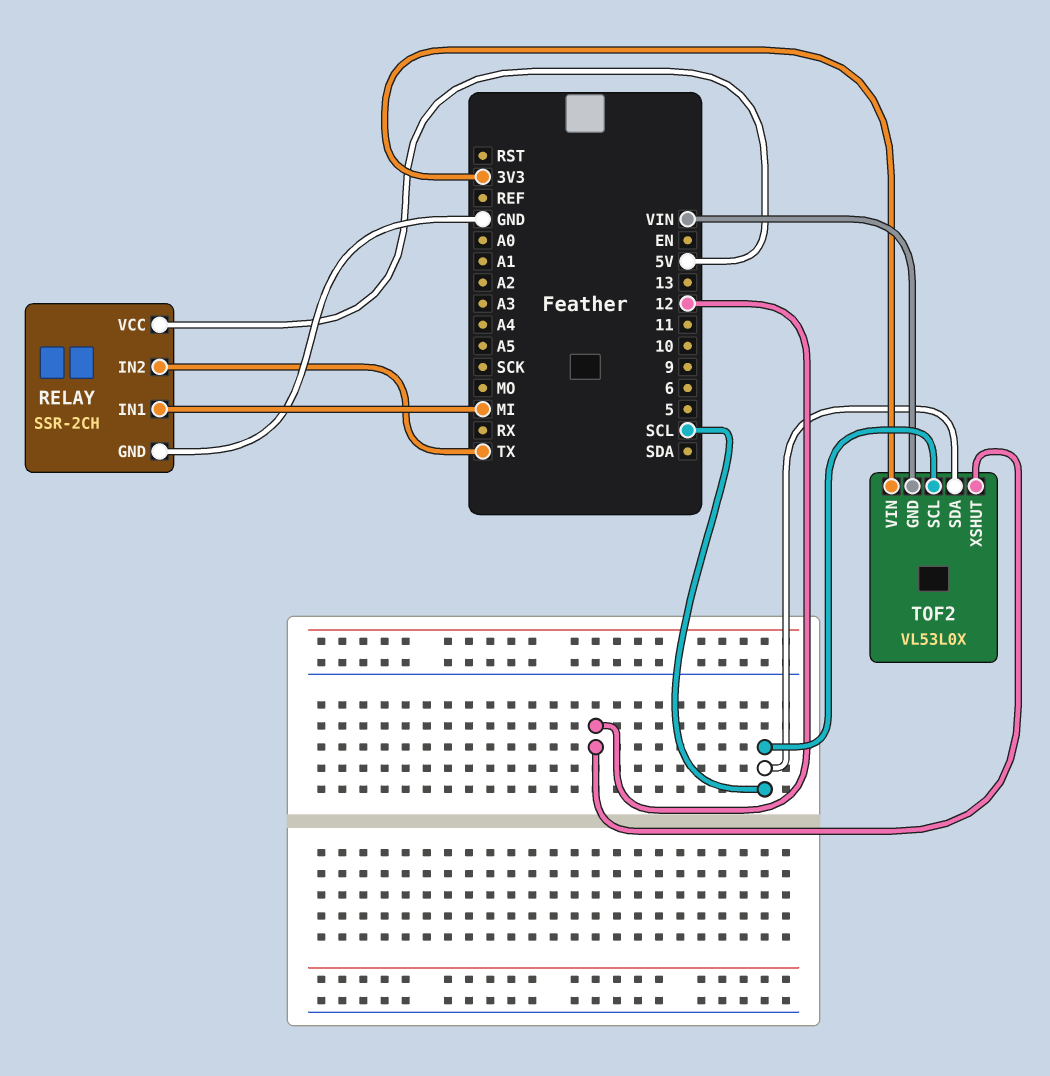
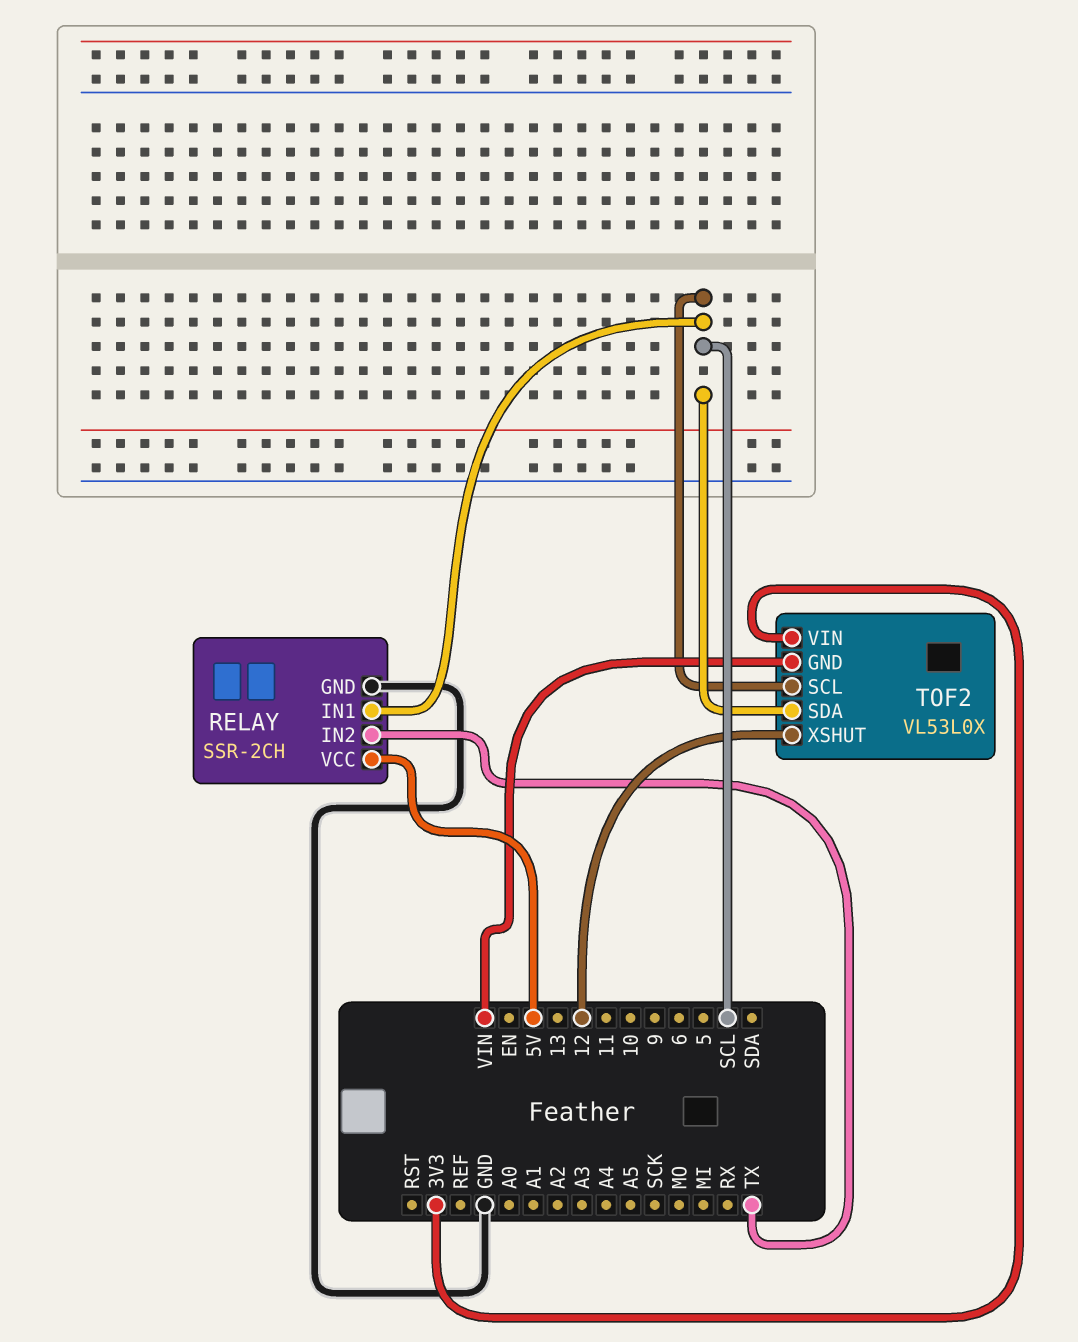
RELAY pin IN1: MI -> SCL

